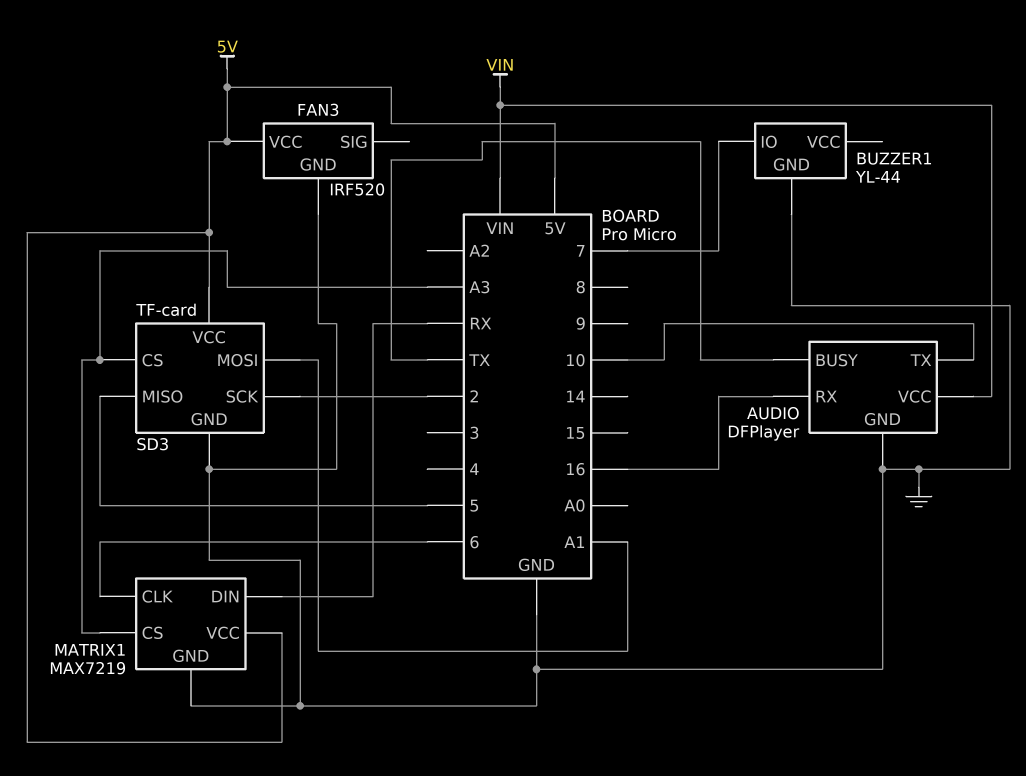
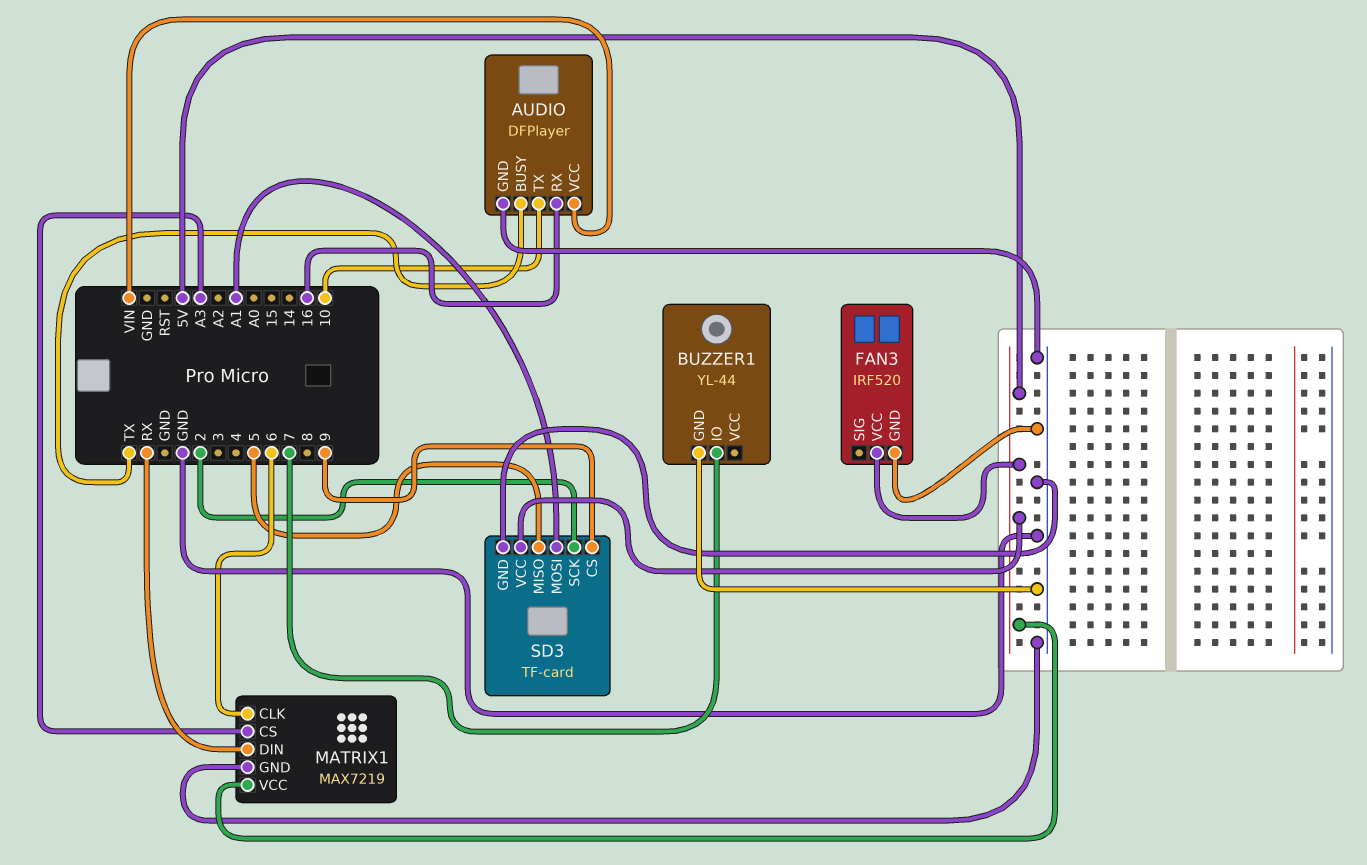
SD3 pin CS: A3 -> 9

